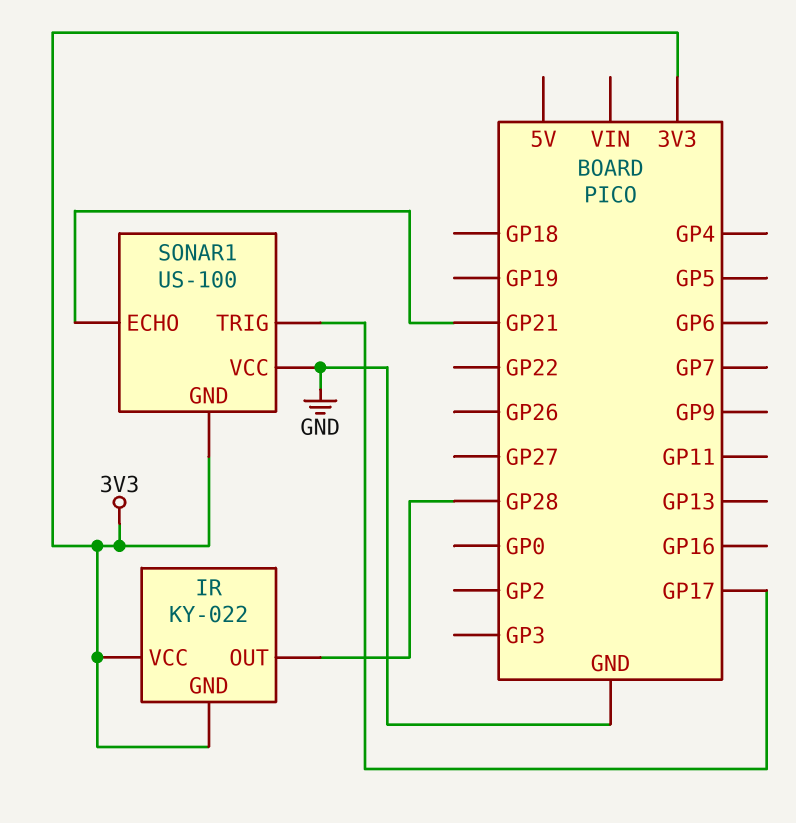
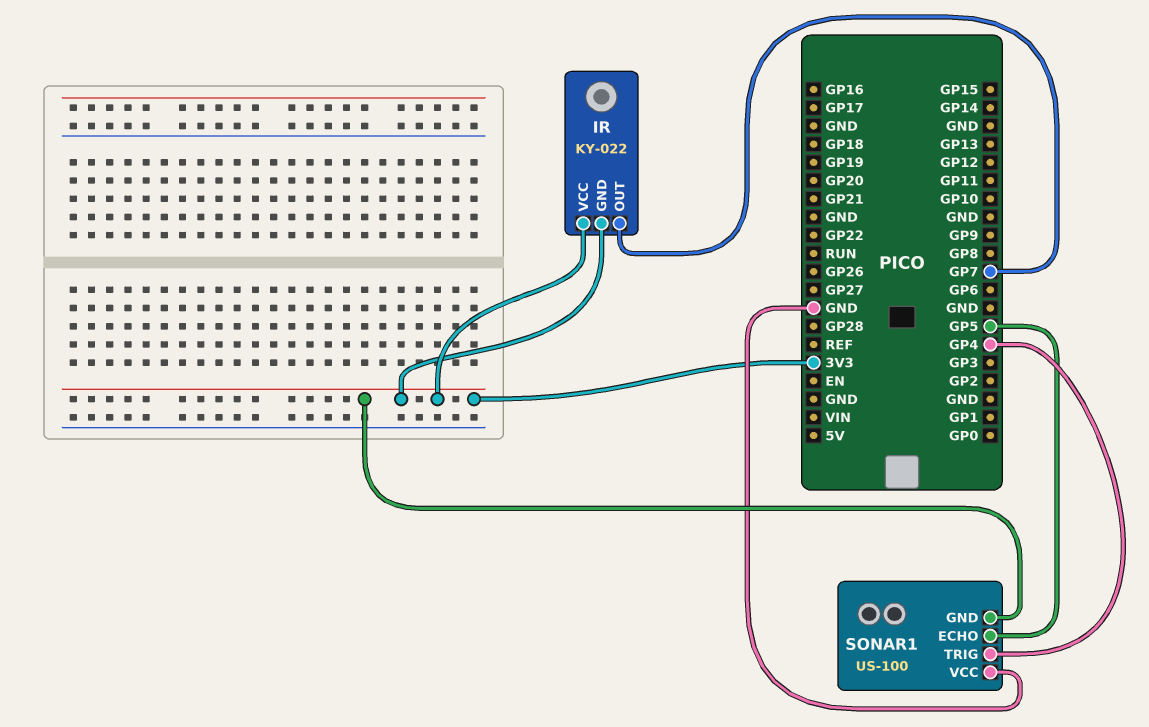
IR pin OUT: GP28 -> GP7
SONAR1 pin ECHO: GP21 -> GP5
SONAR1 pin TRIG: GP17 -> GP4

